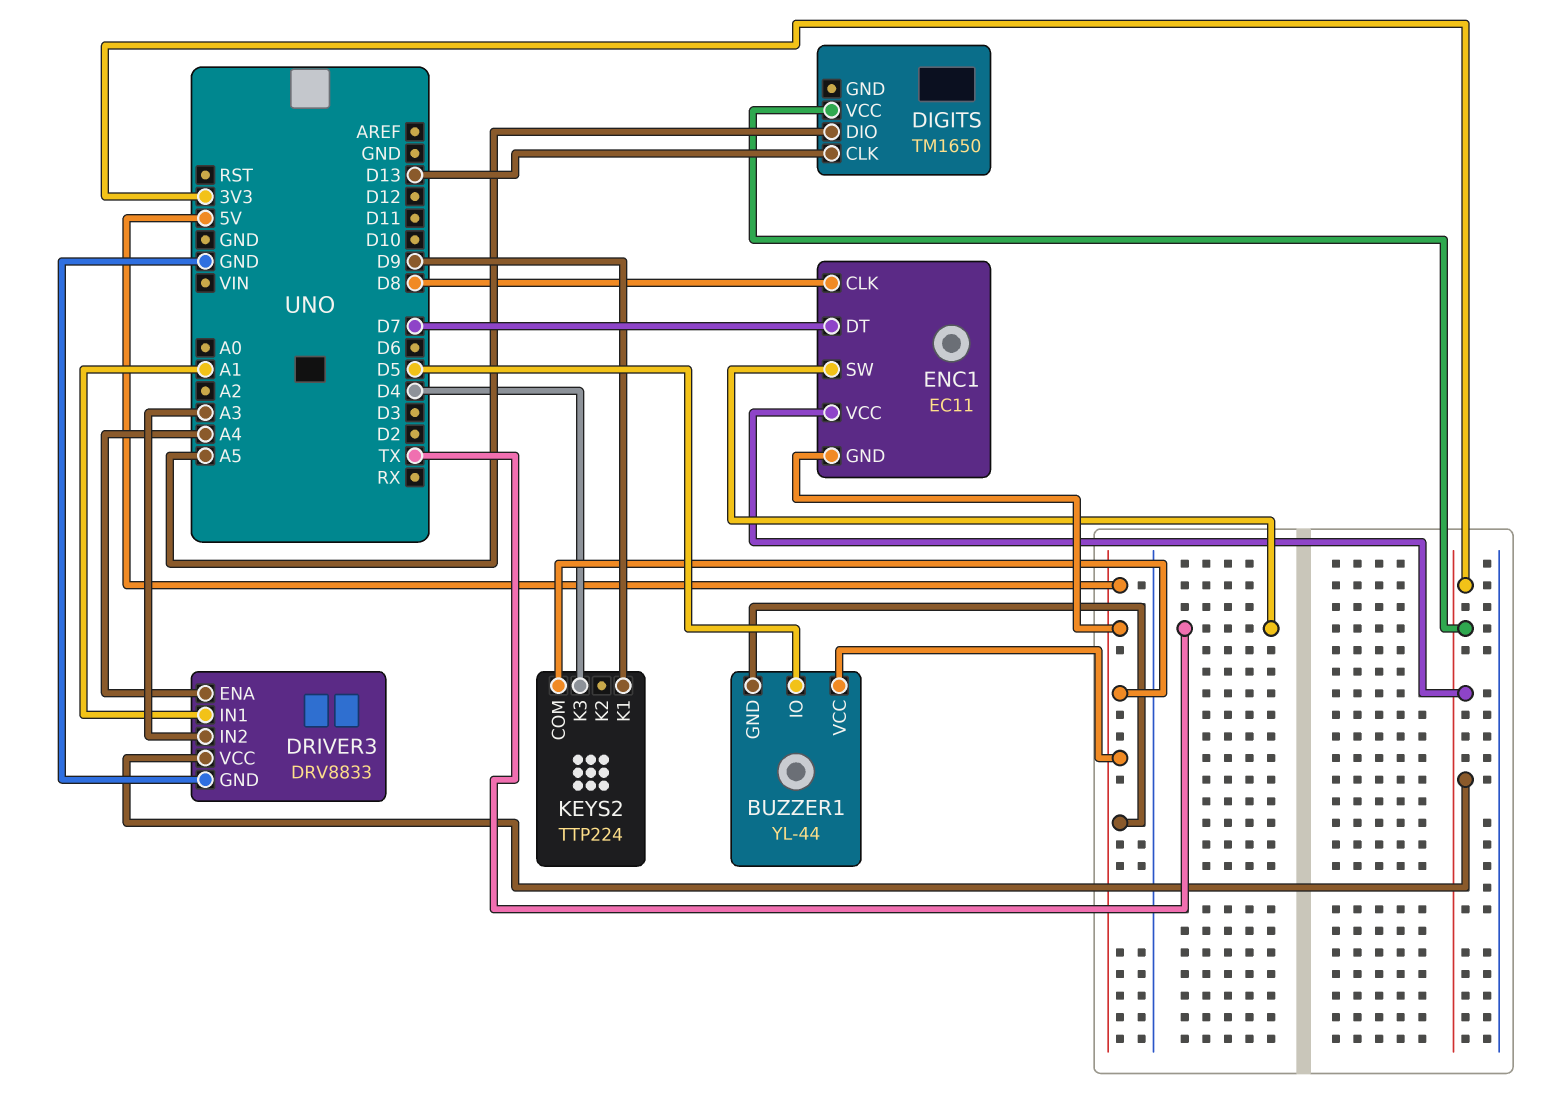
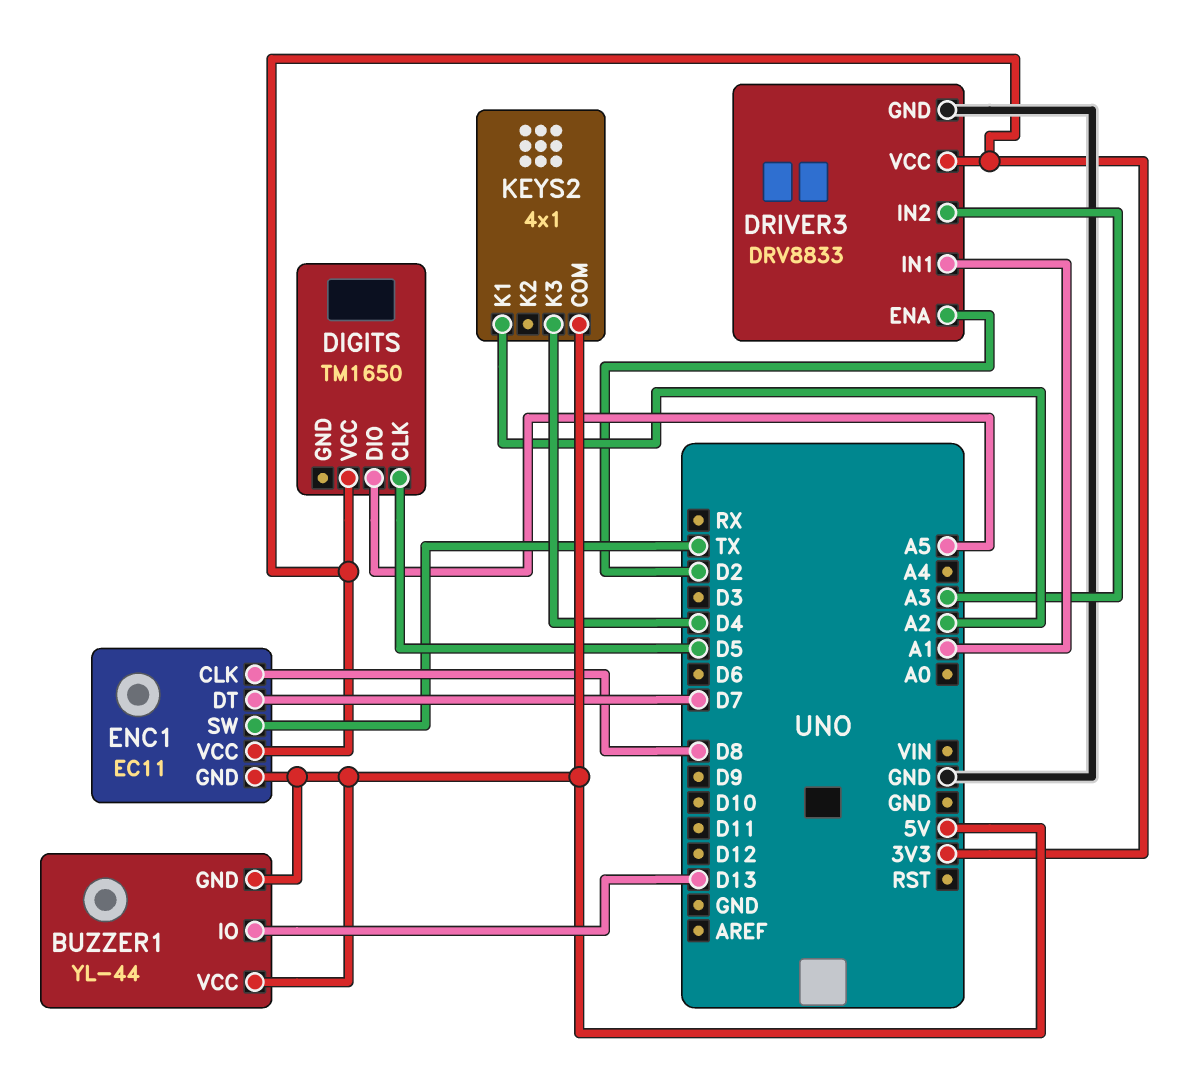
BUZZER1 pin IO: D5 -> D13
DIGITS pin CLK: D13 -> D5
DRIVER3 pin ENA: A4 -> D2
KEYS2: TTP224 -> 4x1
KEYS2 pin K1: D9 -> A2

